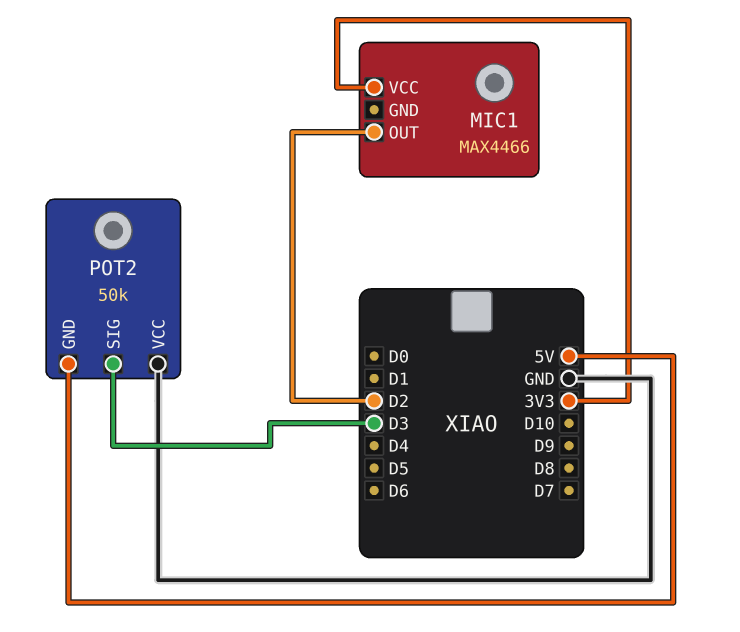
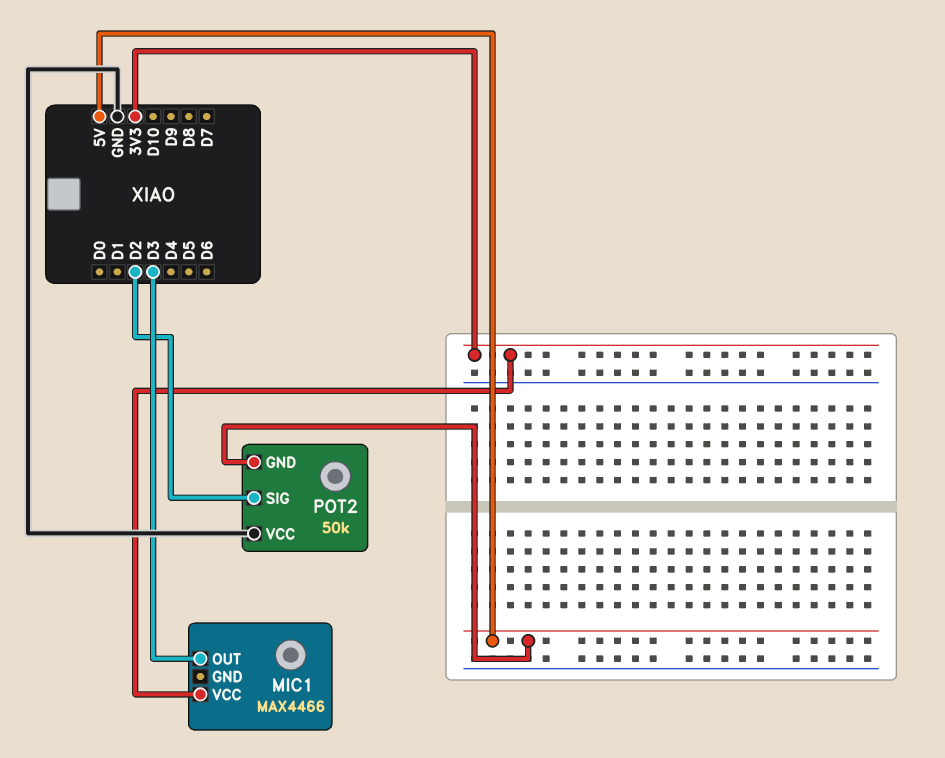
MIC1 pin OUT: D2 -> D3
POT2 pin SIG: D3 -> D2

